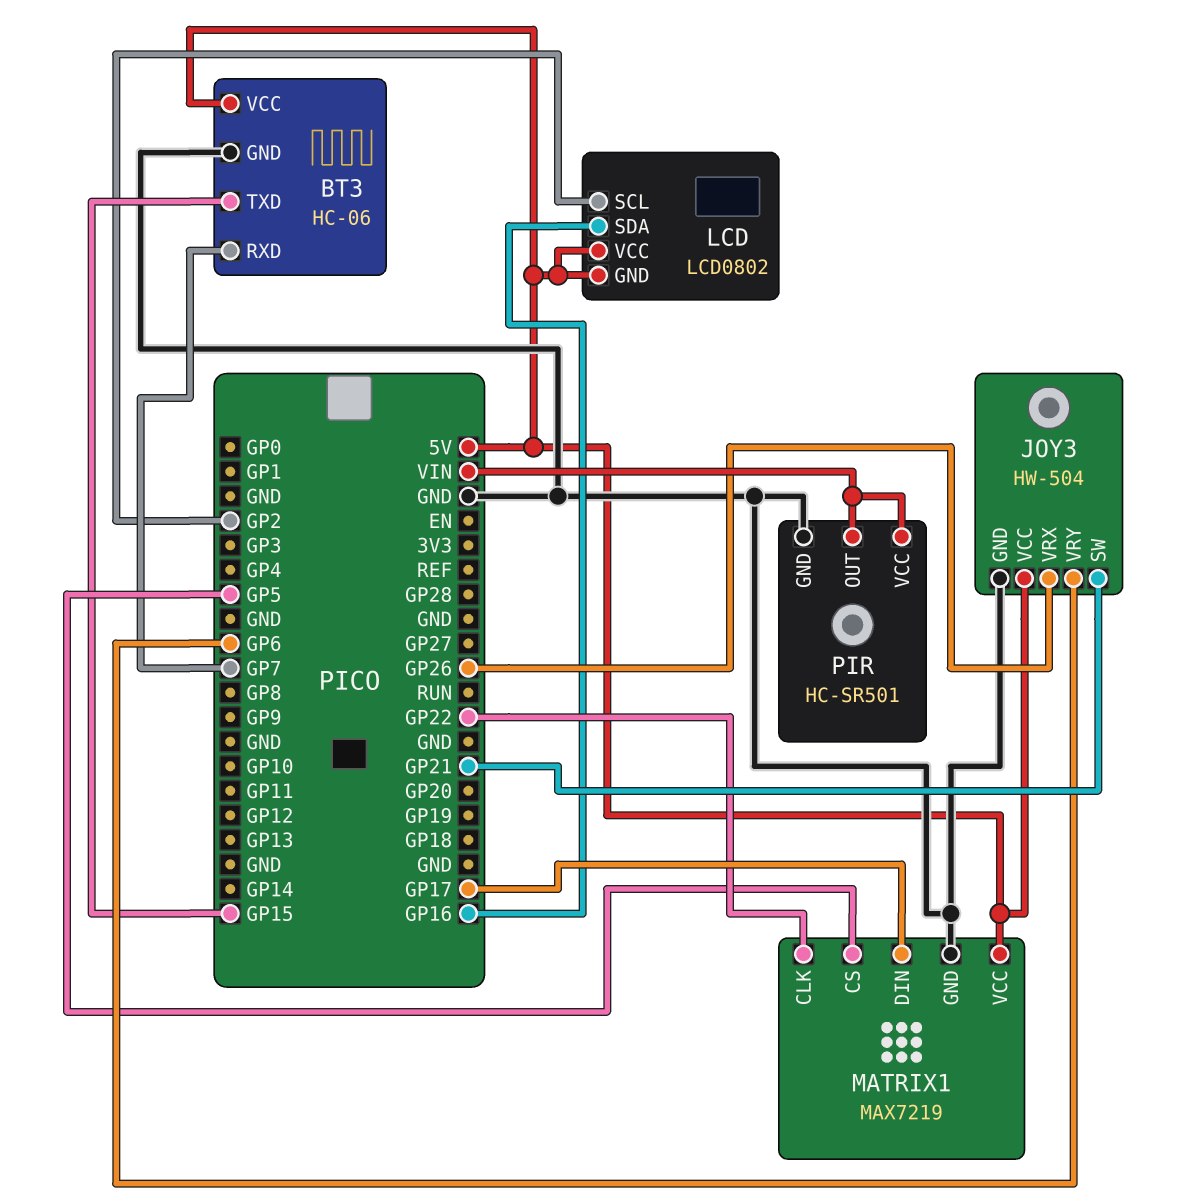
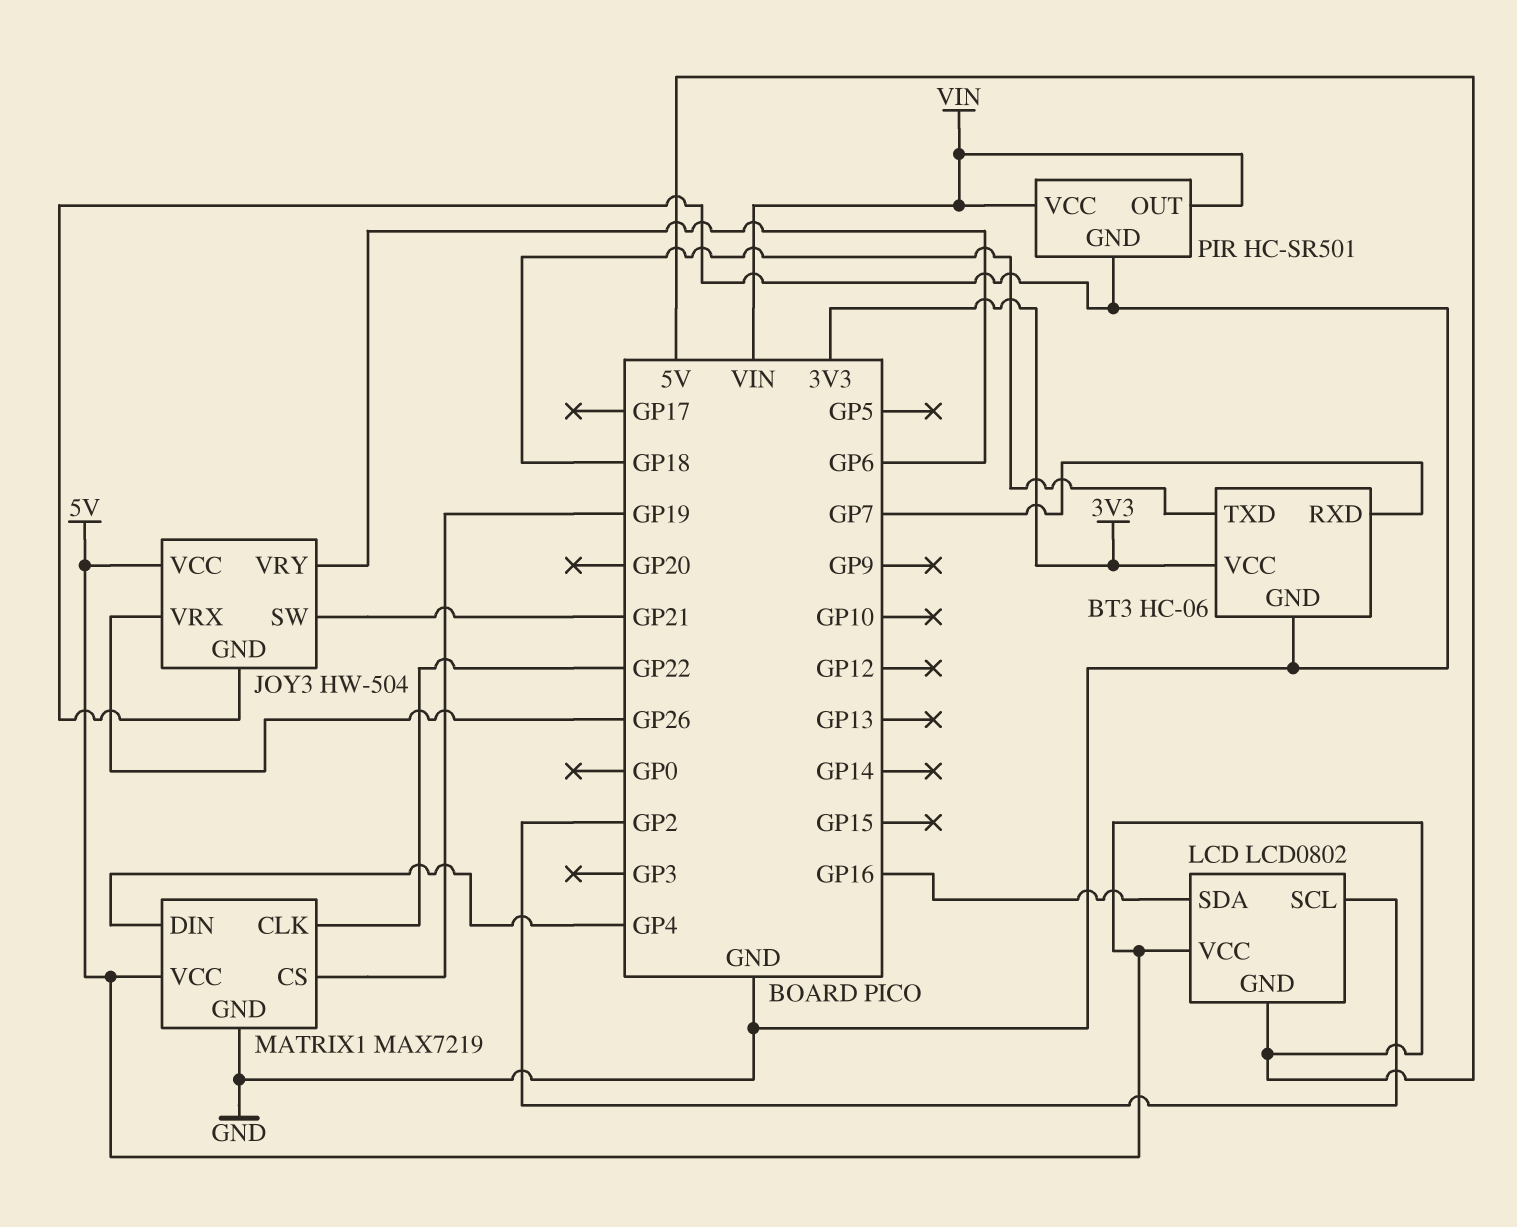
BT3 pin TXD: GP15 -> GP18
BT3 pin VCC: 5V -> 3V3
MATRIX1 pin CS: GP5 -> GP19
MATRIX1 pin DIN: GP17 -> GP4

